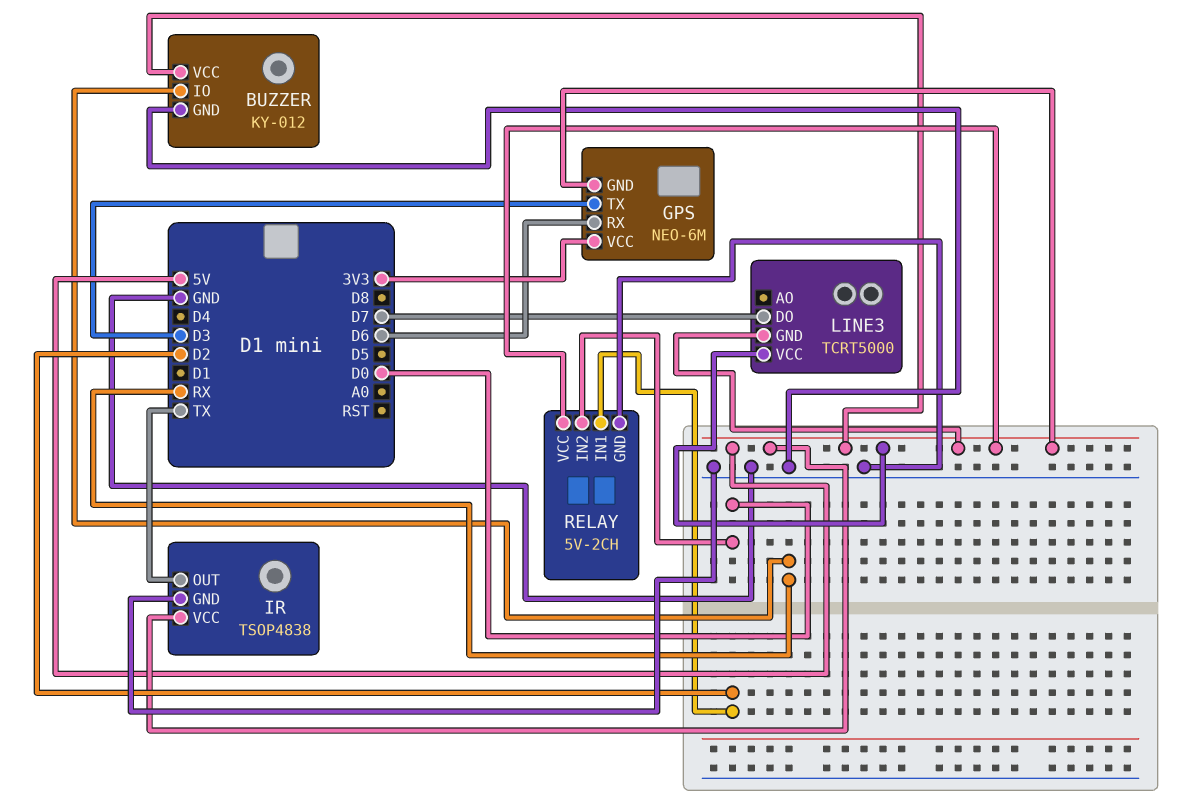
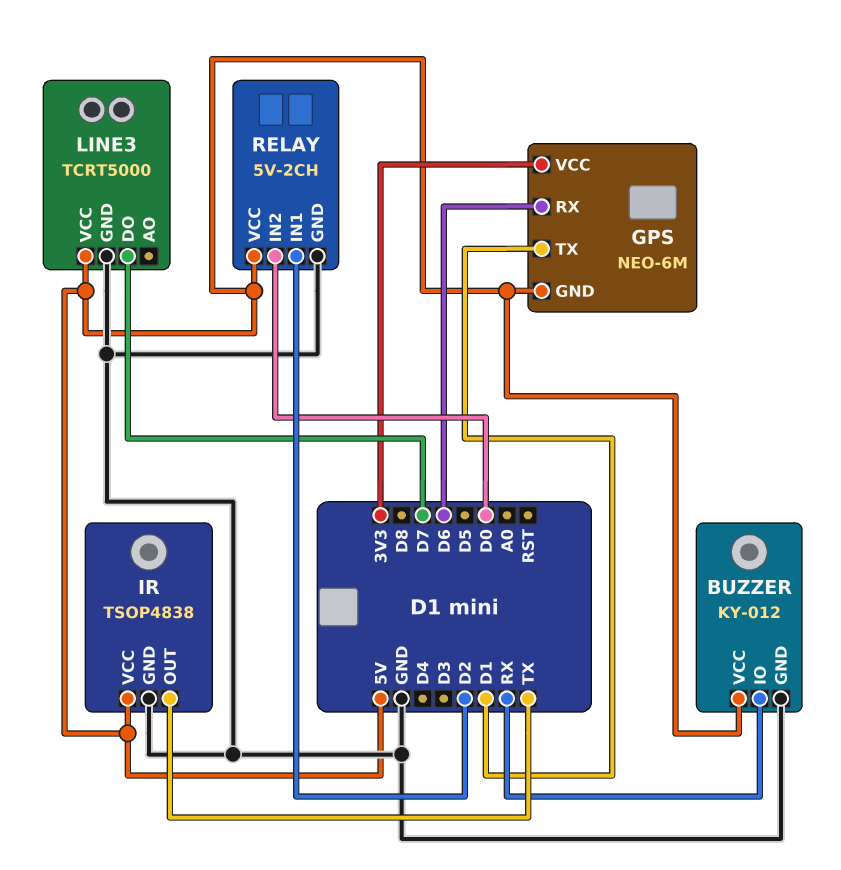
GPS pin TX: D3 -> D1
LINE3 pin GND: 5V -> GND

